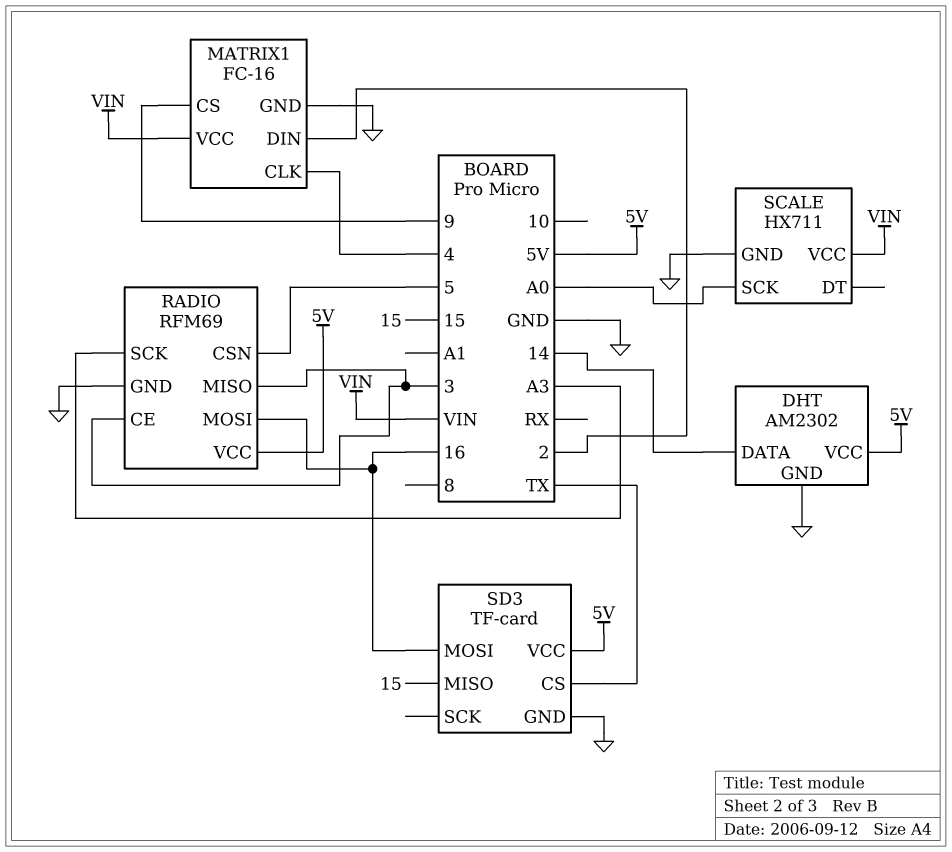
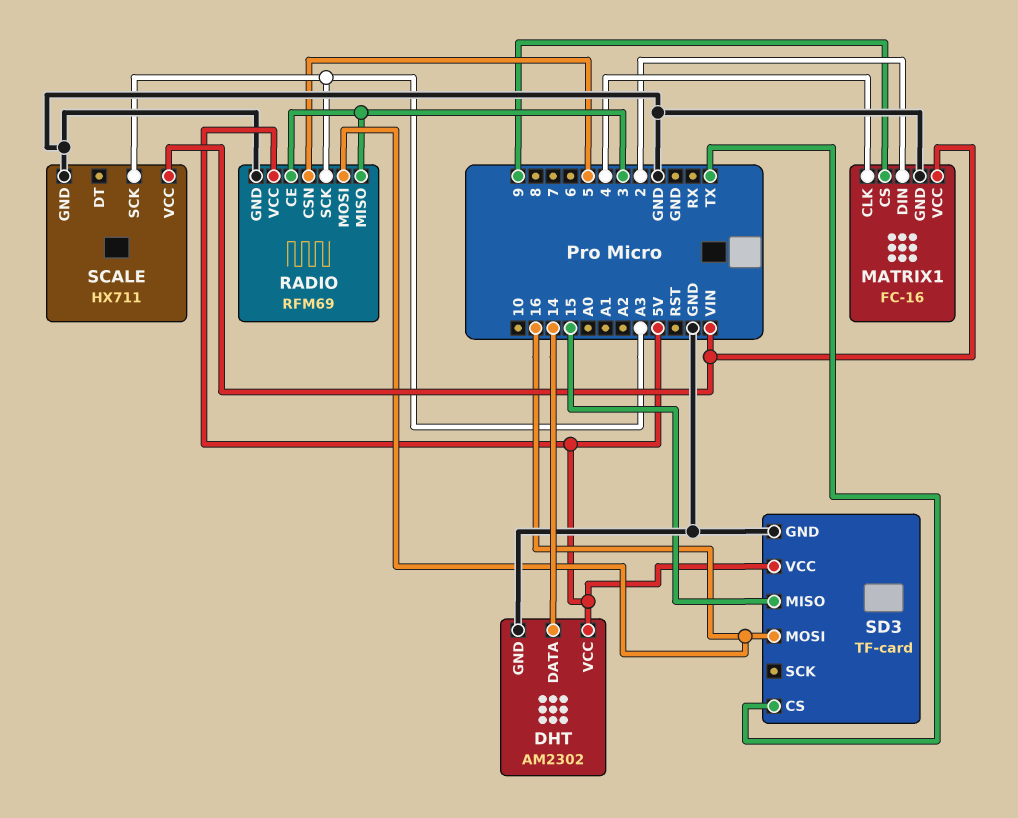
SCALE pin SCK: A0 -> A3

